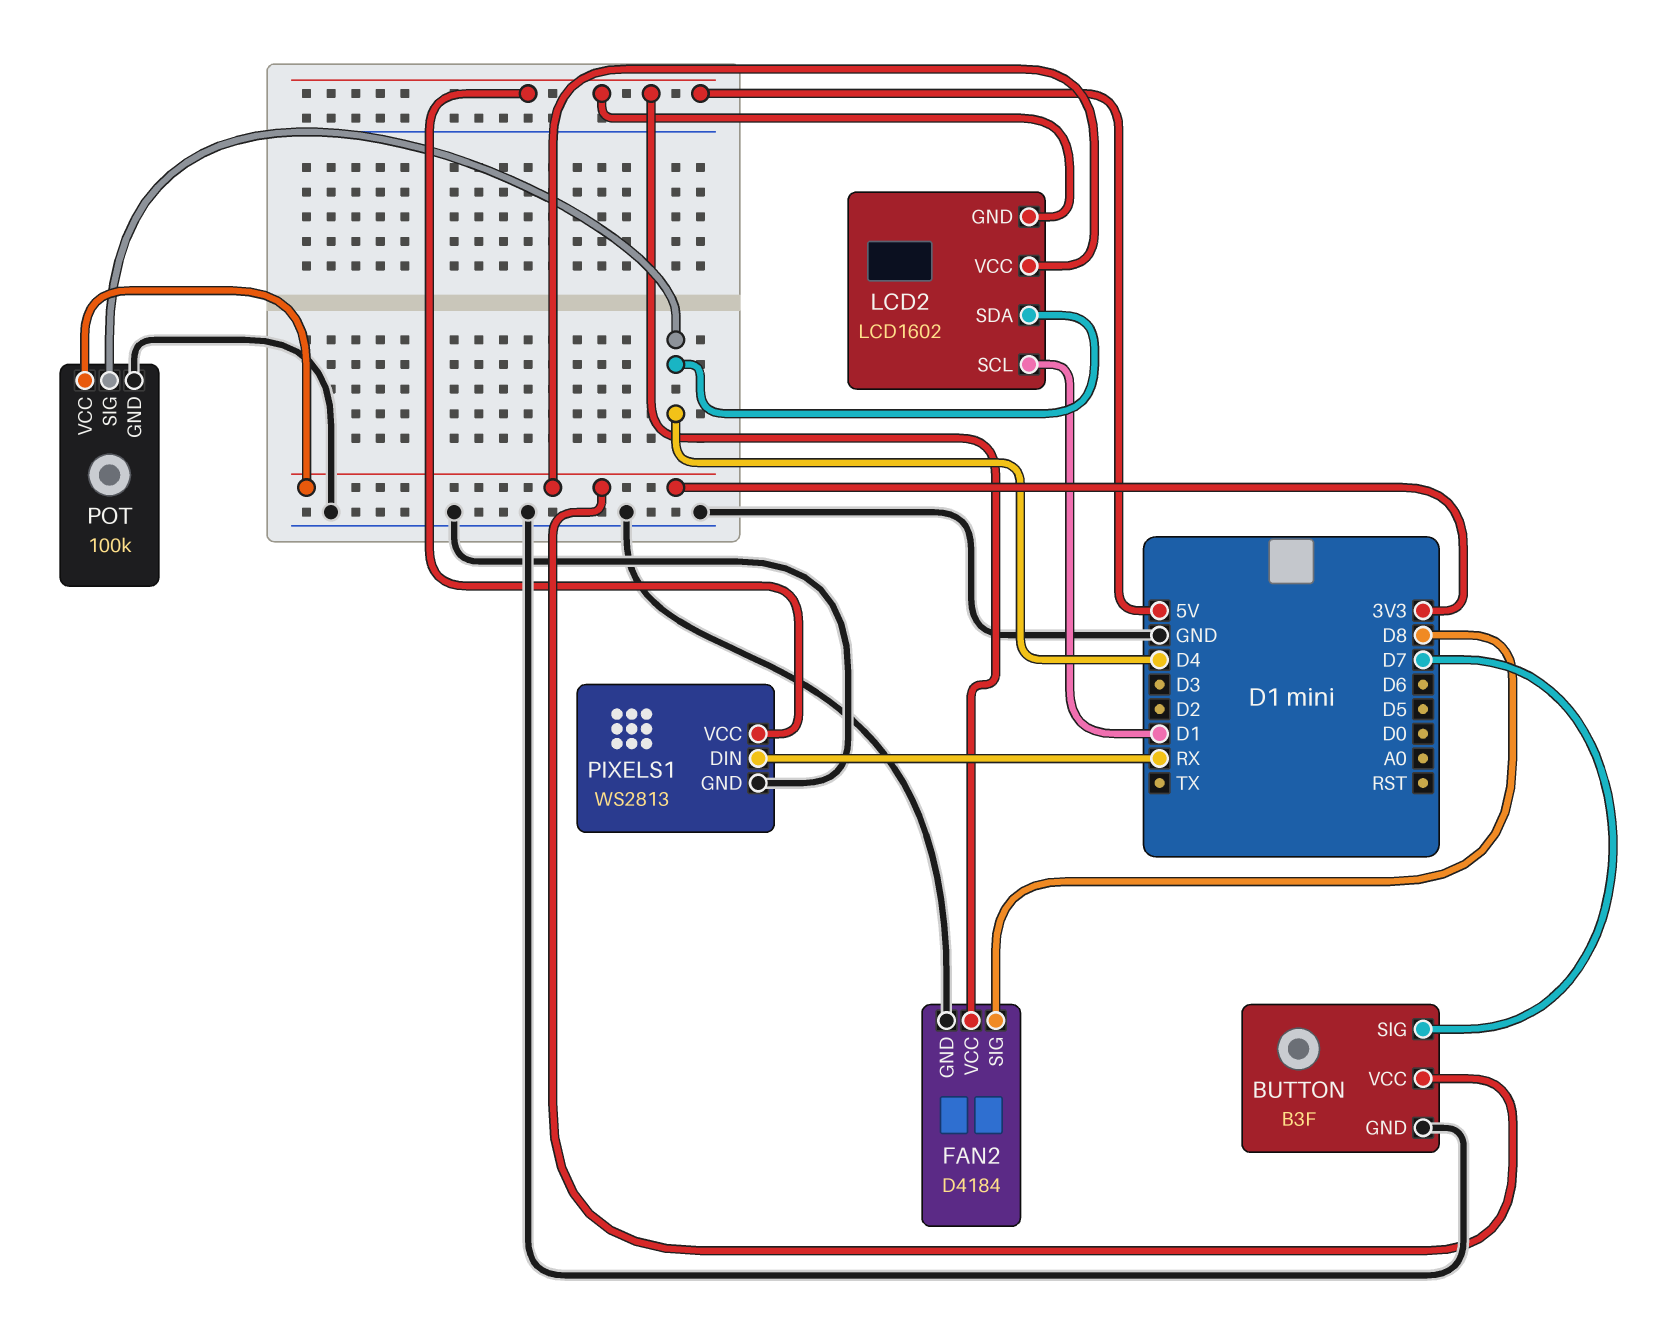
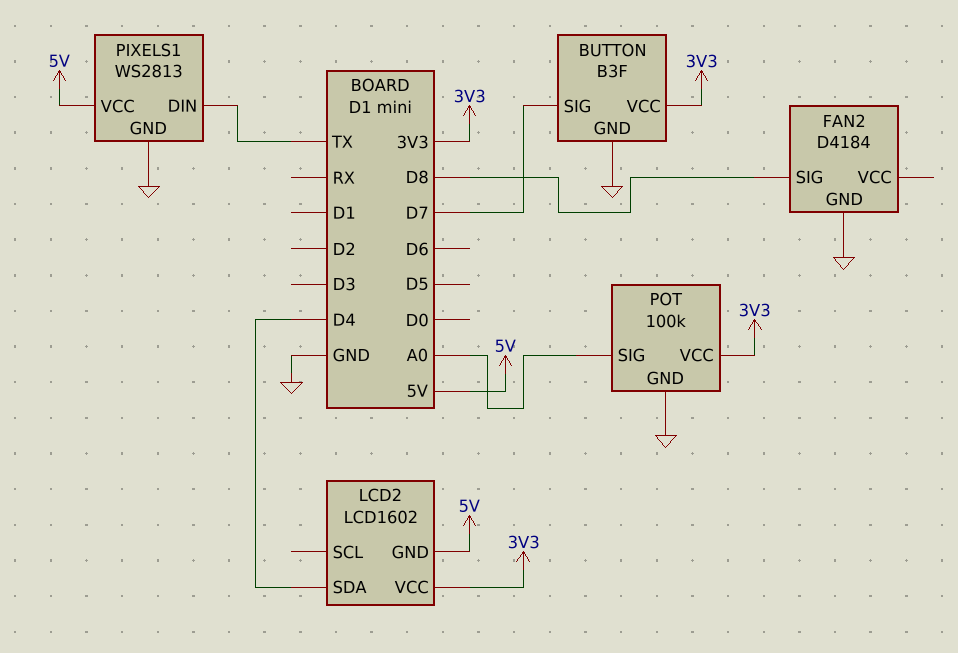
FAN2 pin VCC: 5V -> none
LCD2 pin SCL: D1 -> none
PIXELS1 pin DIN: RX -> TX
POT pin SIG: D4 -> A0

